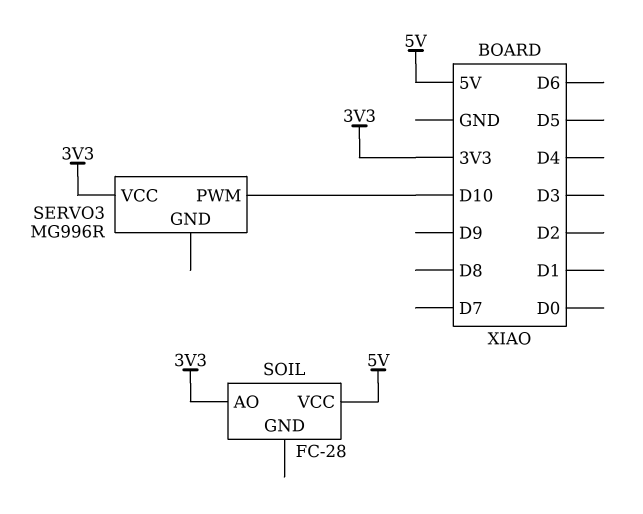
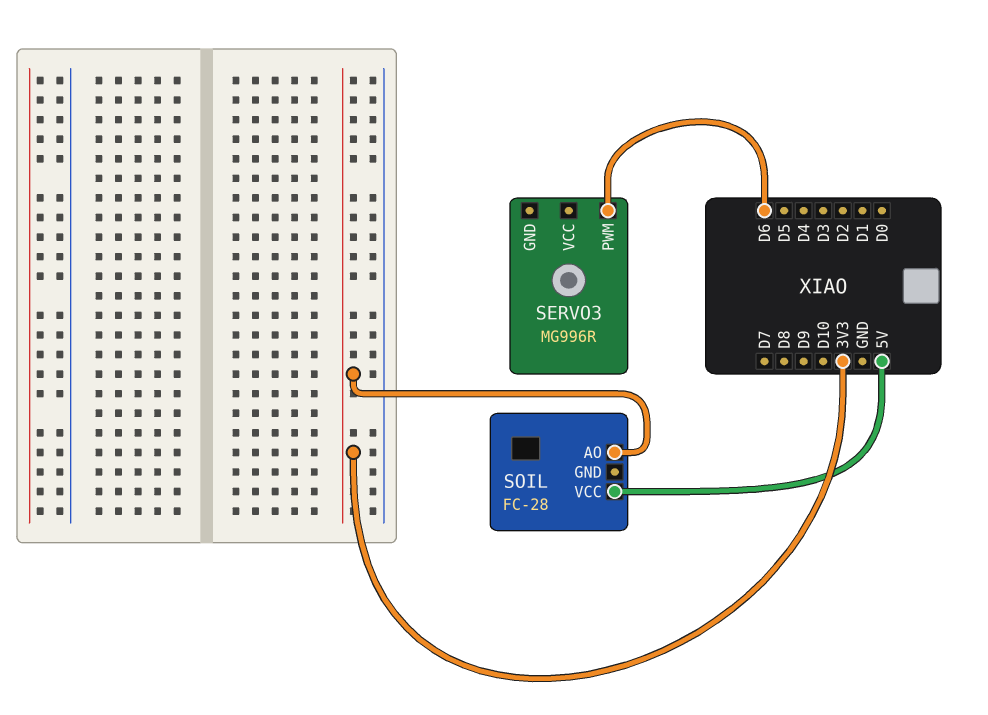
SERVO3 pin PWM: D10 -> D6
SERVO3 pin VCC: 3V3 -> none

